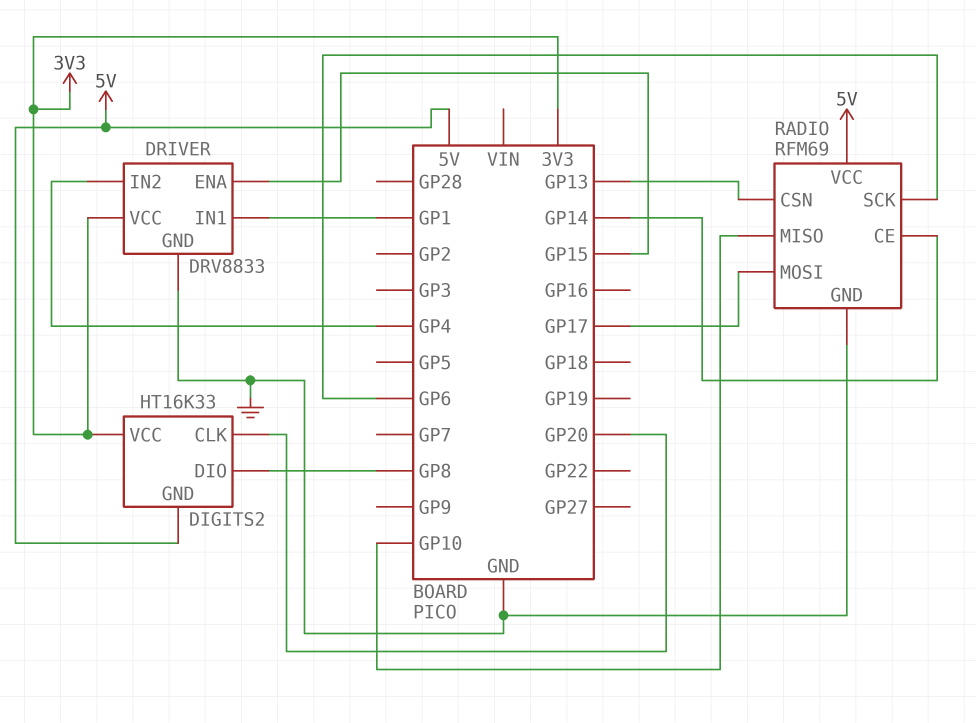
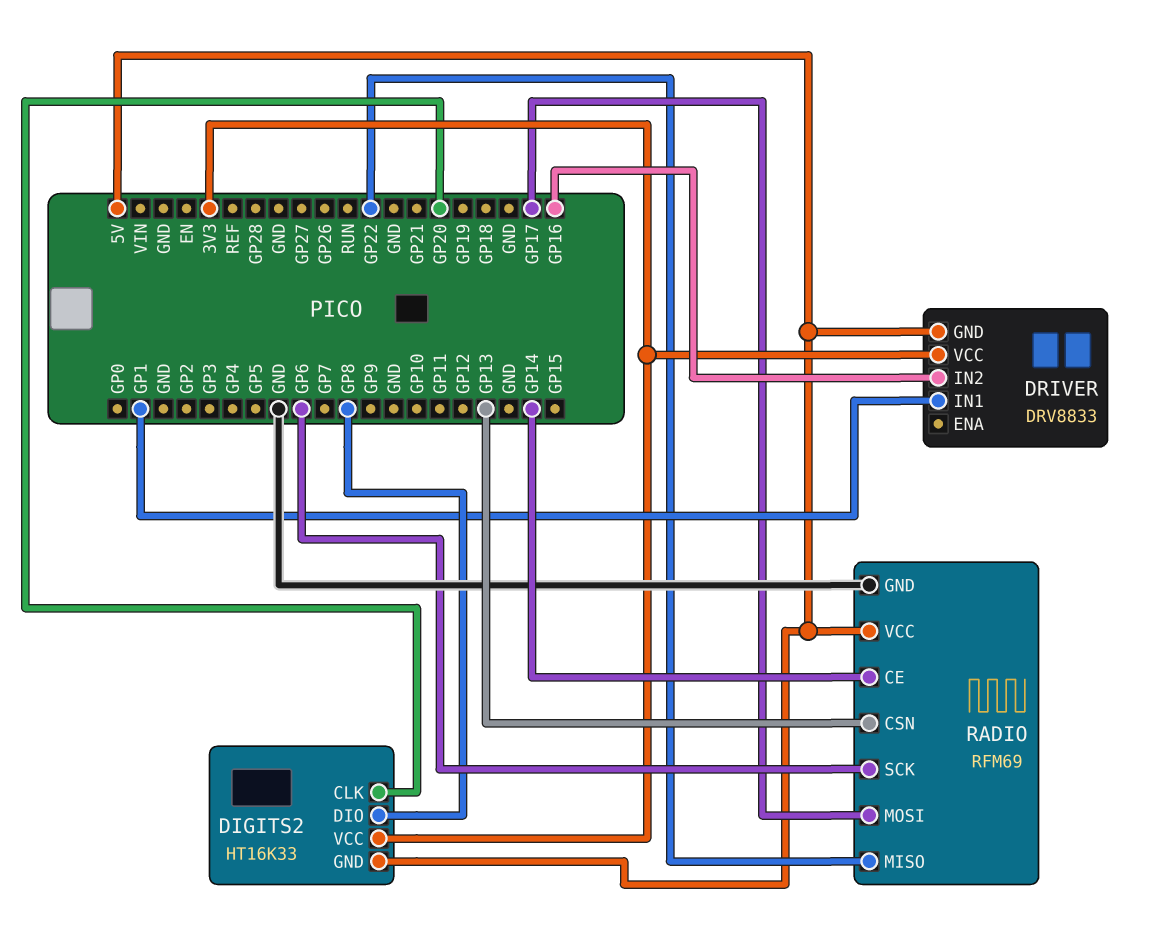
DRIVER pin ENA: GP15 -> none
DRIVER pin GND: GND -> 5V
DRIVER pin IN2: GP4 -> GP16
RADIO pin MISO: GP10 -> GP22

